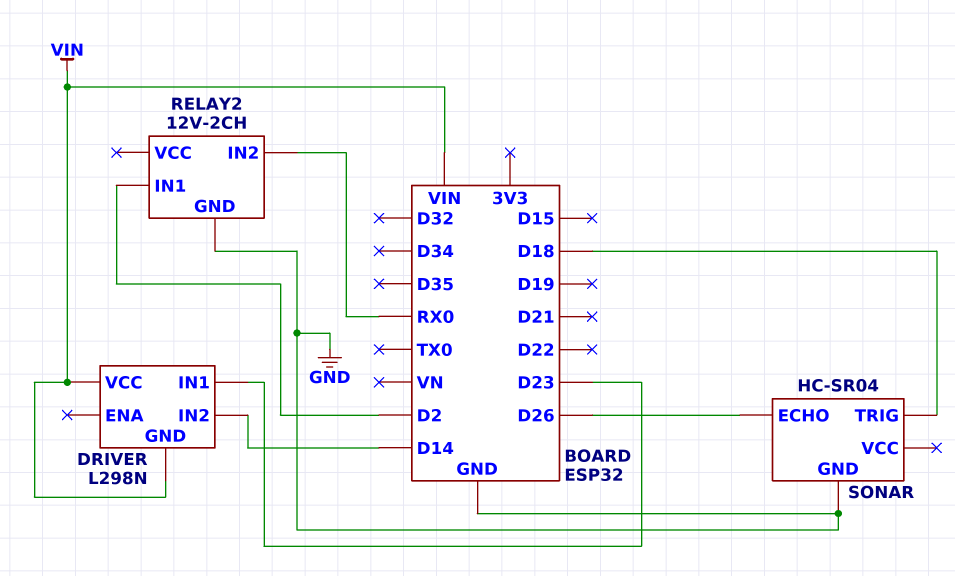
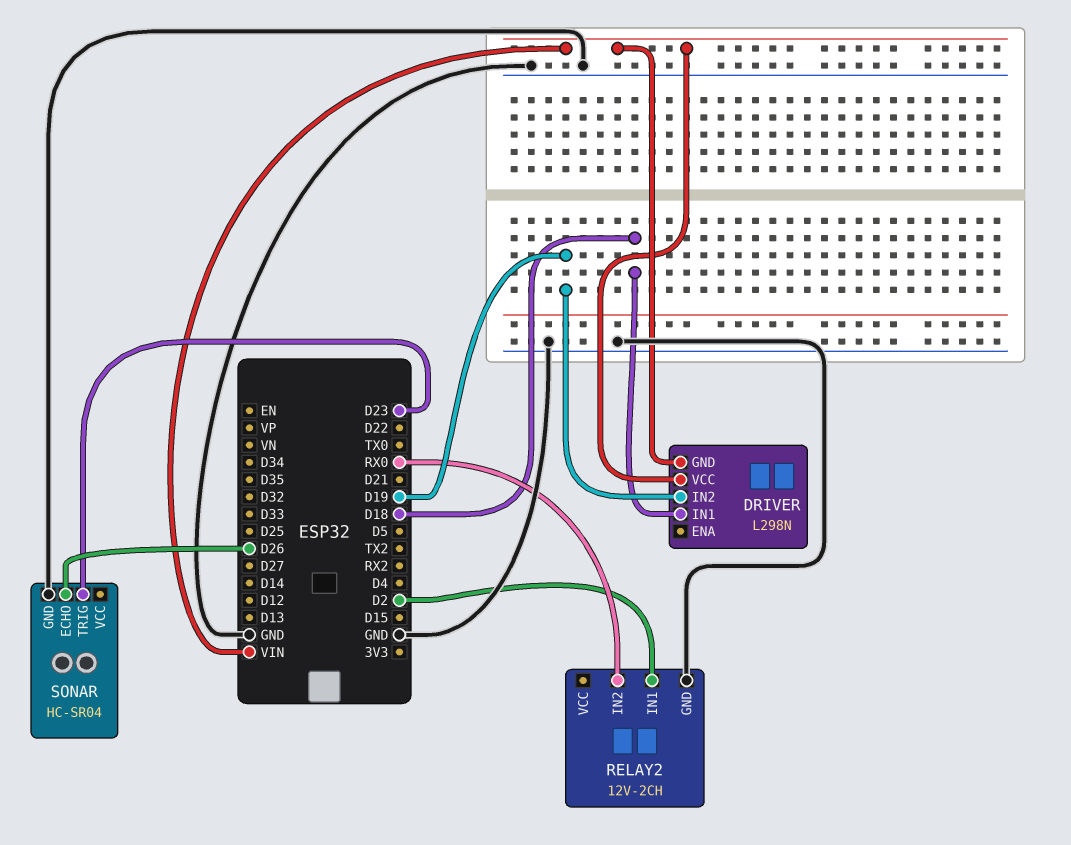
DRIVER pin IN1: D23 -> D18
DRIVER pin IN2: D14 -> D19
SONAR pin TRIG: D18 -> D23

